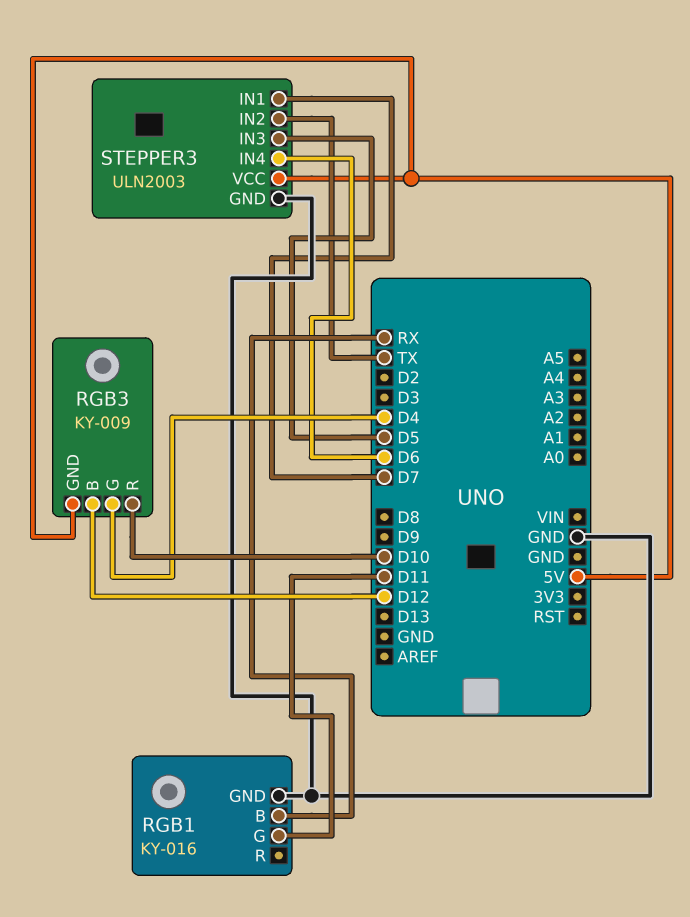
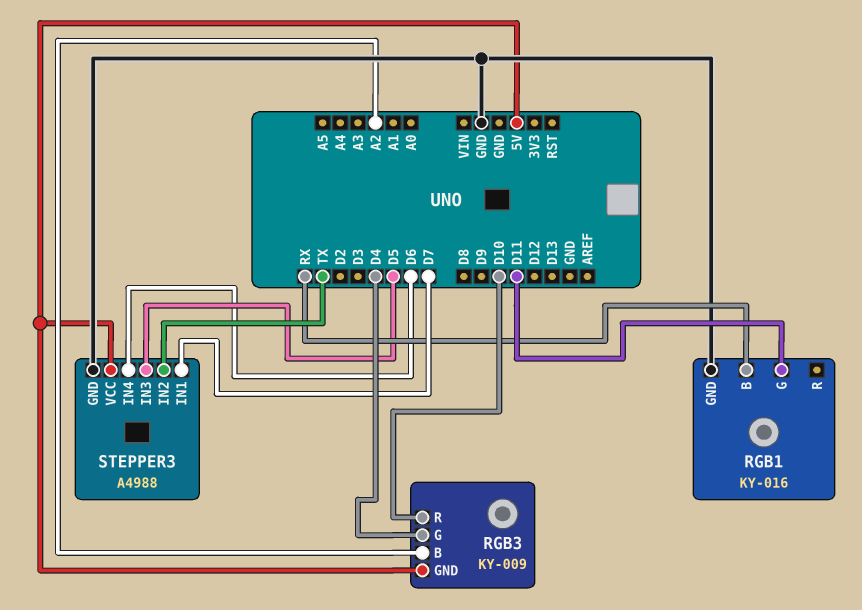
RGB3 pin B: D12 -> A2
STEPPER3: ULN2003 -> A4988

